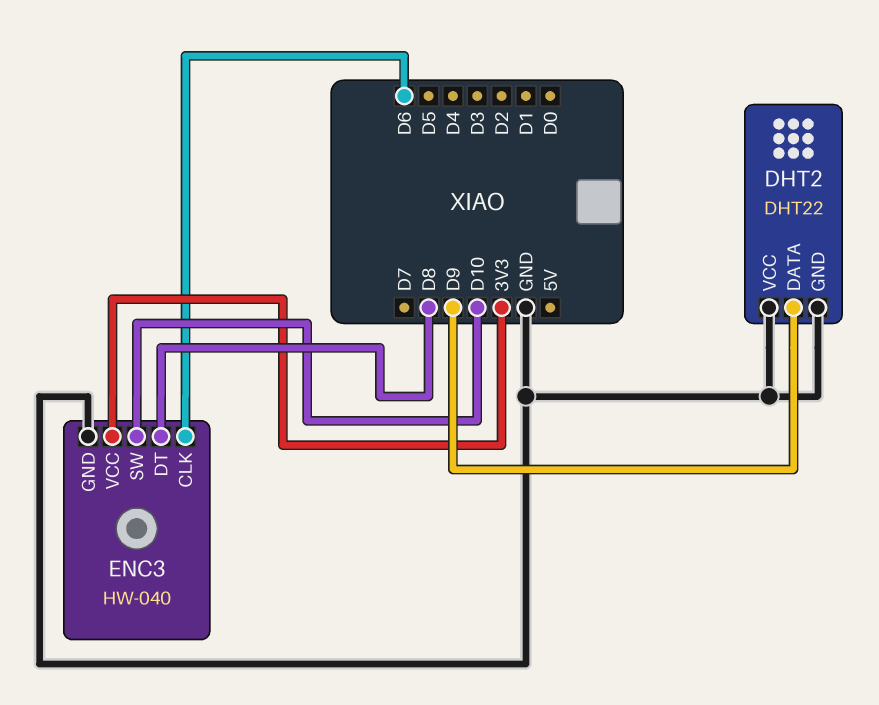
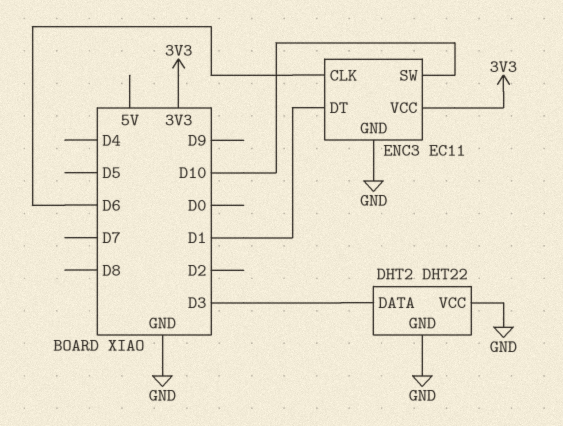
DHT2 pin DATA: D9 -> D3
ENC3: HW-040 -> EC11
ENC3 pin DT: D8 -> D1

